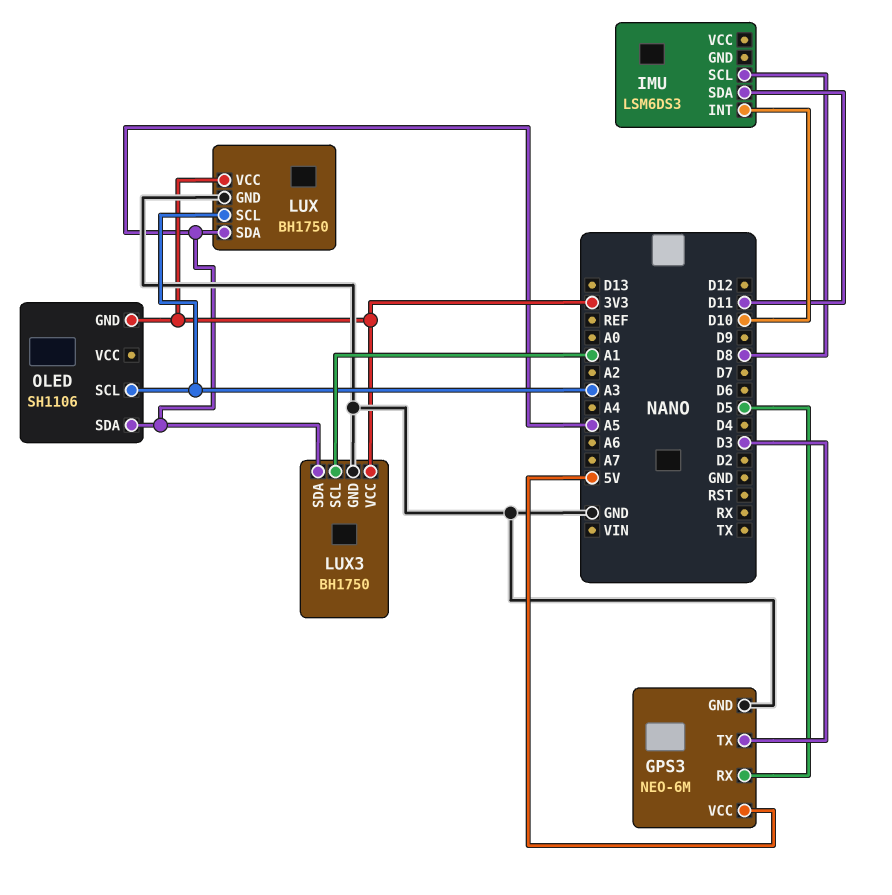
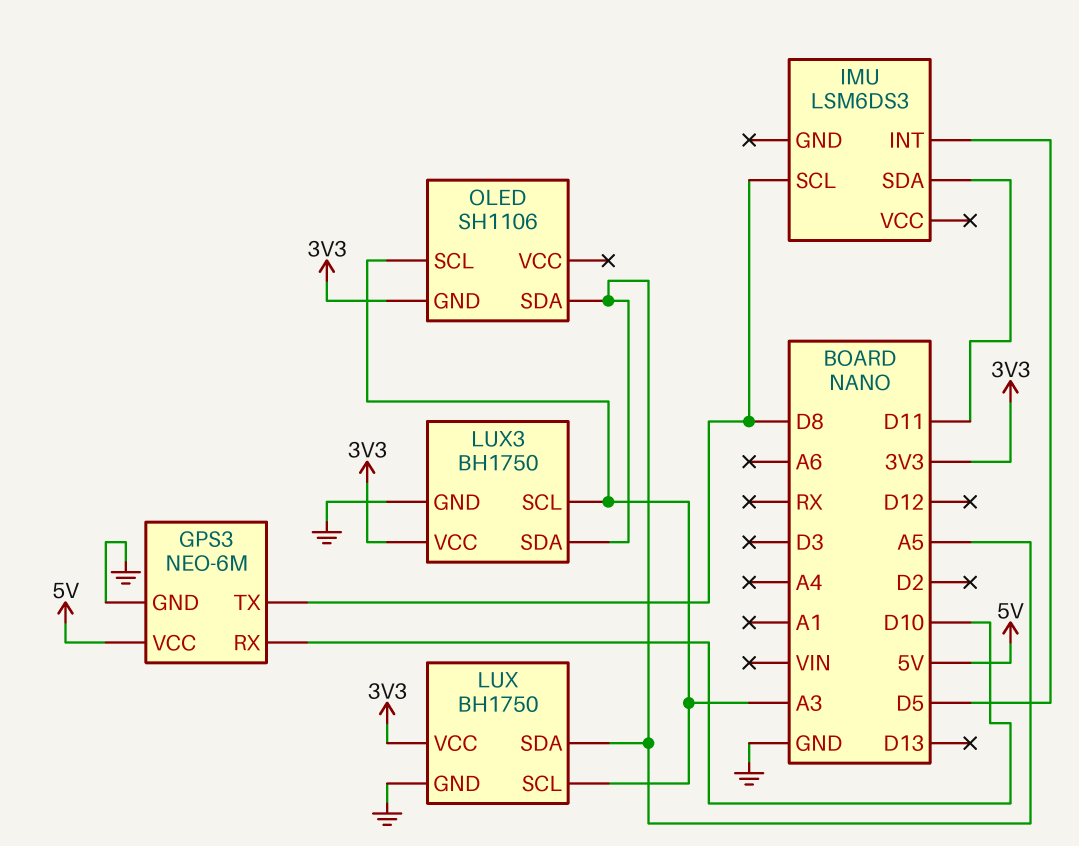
GPS3 pin RX: D5 -> D10
GPS3 pin TX: D3 -> D8
IMU pin INT: D10 -> D5
LUX3 pin SCL: A1 -> A3

